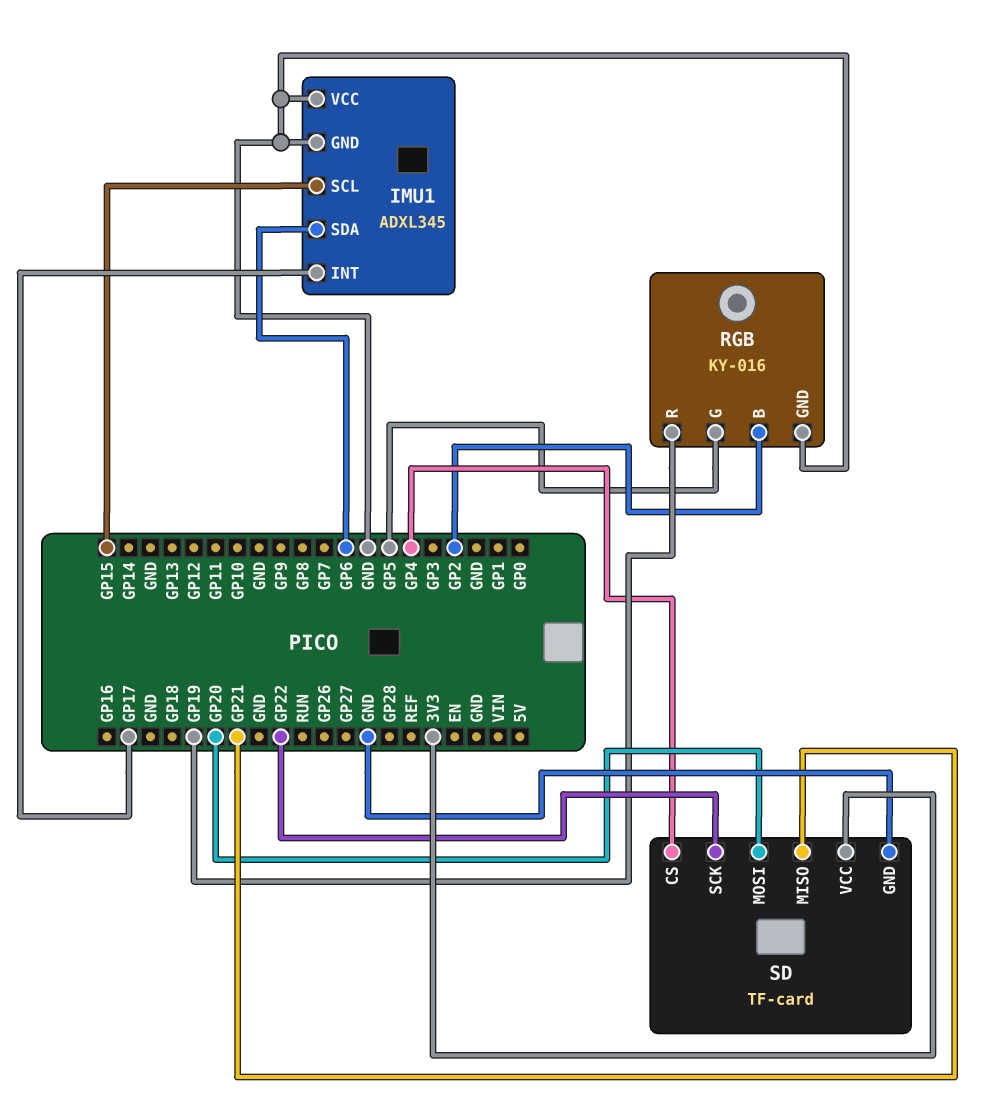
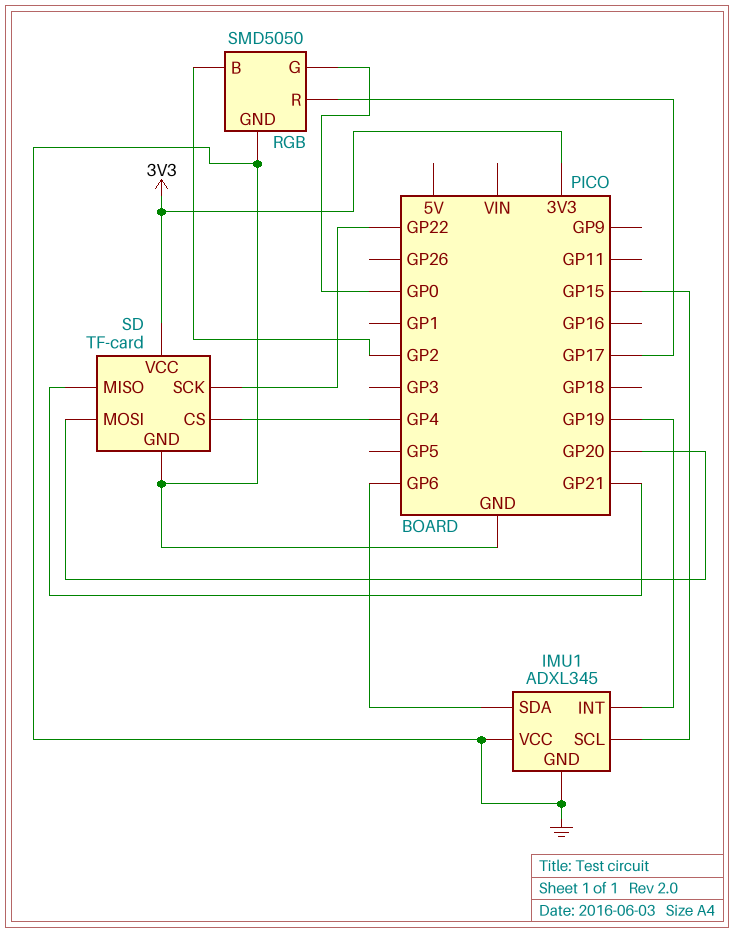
IMU1 pin INT: GP17 -> GP19
RGB: KY-016 -> SMD5050
RGB pin G: GP5 -> GP0
RGB pin R: GP19 -> GP17

